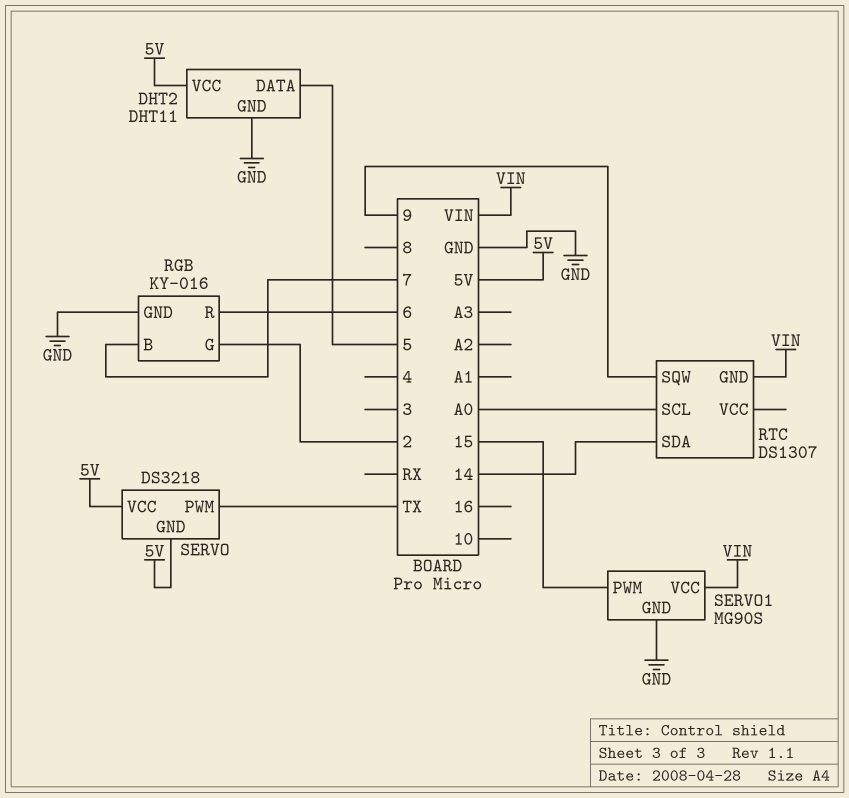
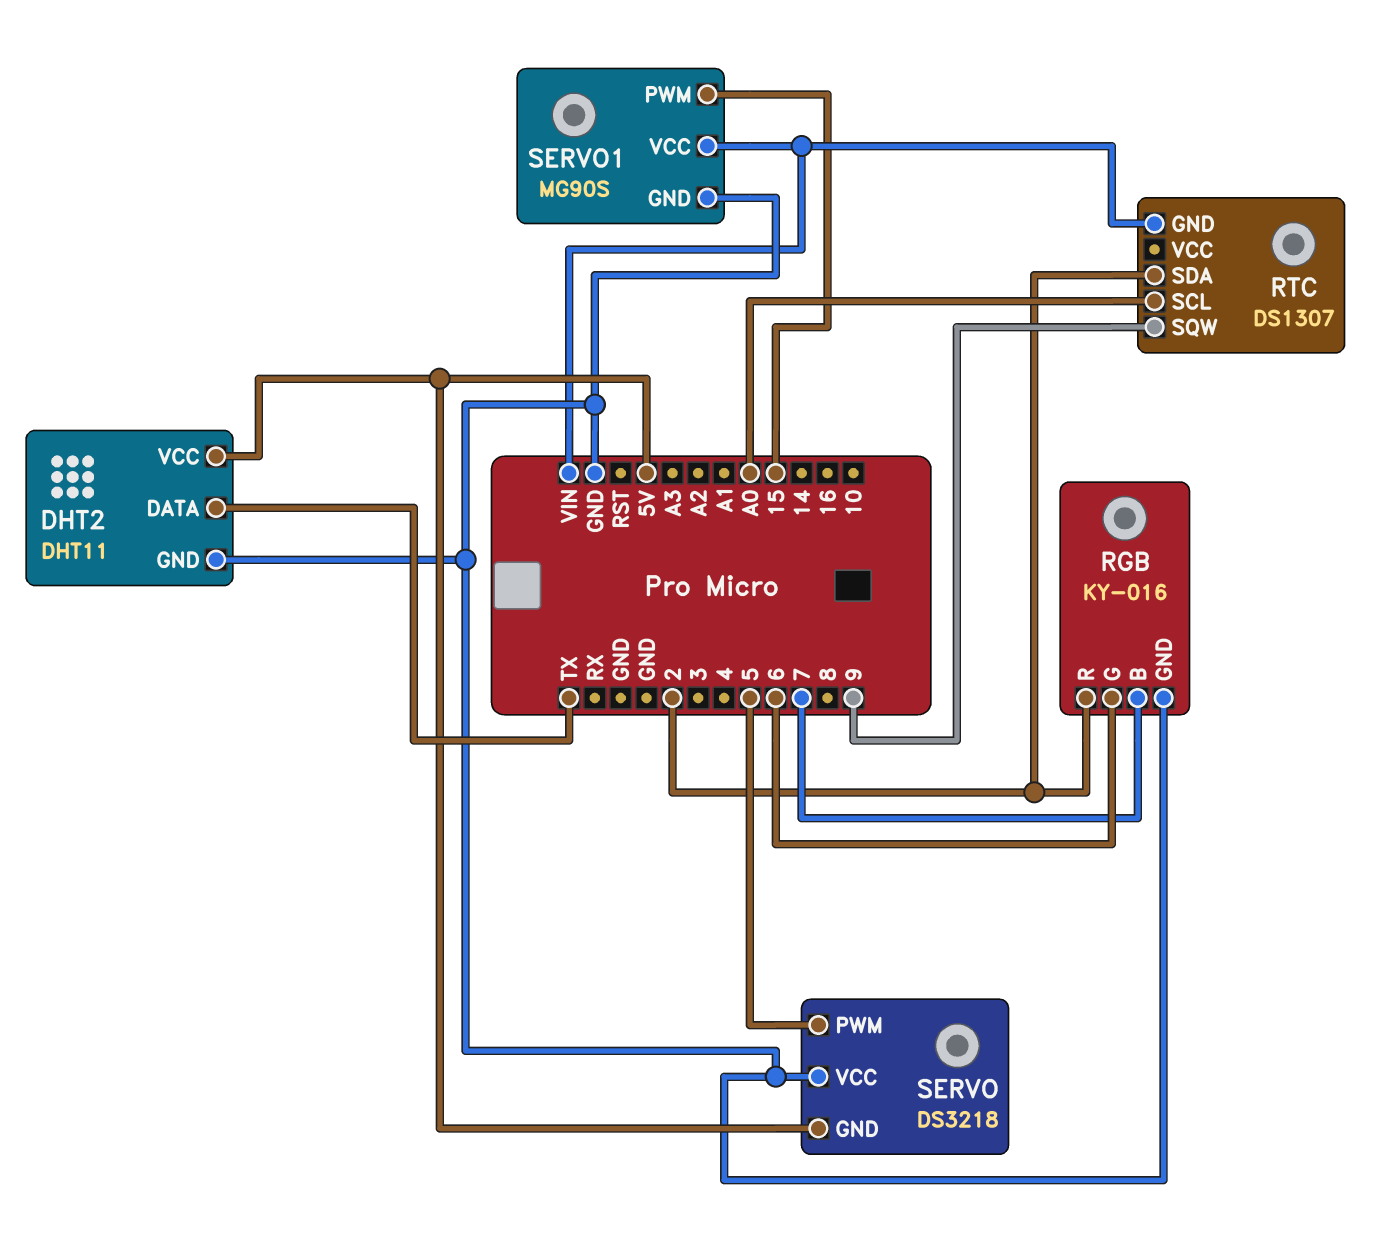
DHT2 pin DATA: 5 -> TX
RGB pin G: 2 -> 6
RGB pin R: 6 -> 2
RTC pin SDA: 14 -> 2
SERVO pin PWM: TX -> 5
SERVO pin VCC: 5V -> GND

